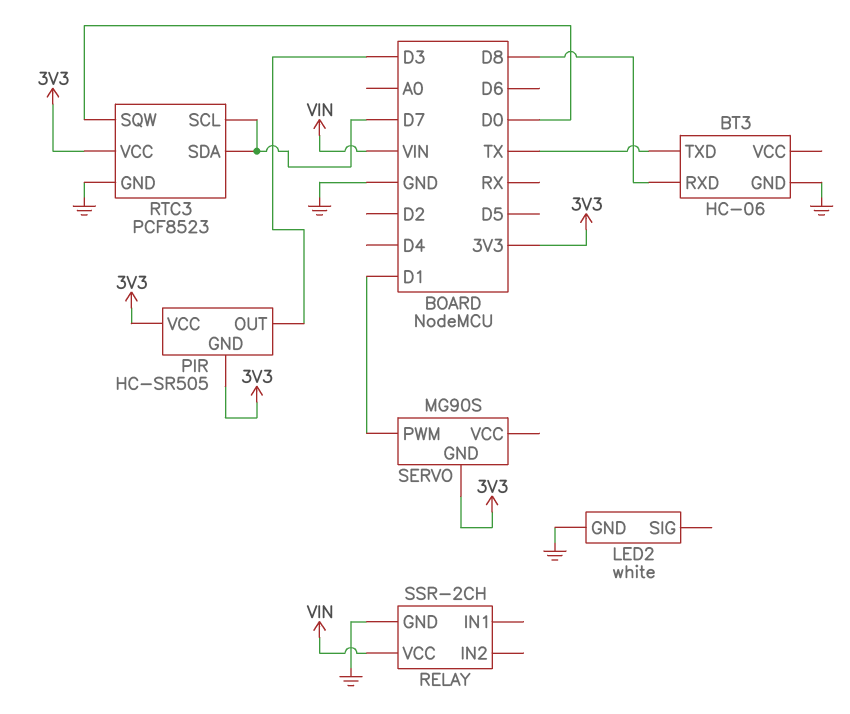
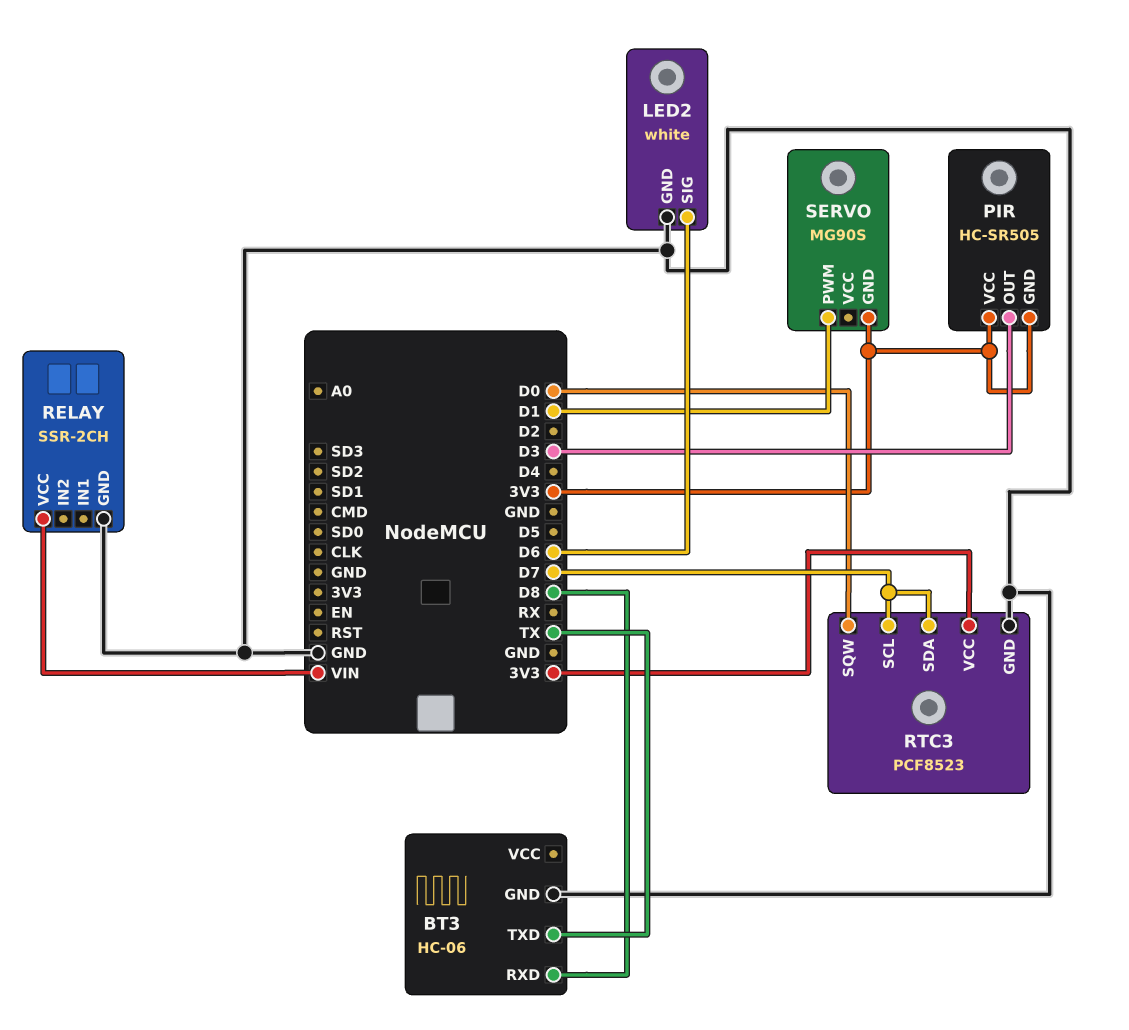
LED2 pin SIG: none -> D6

